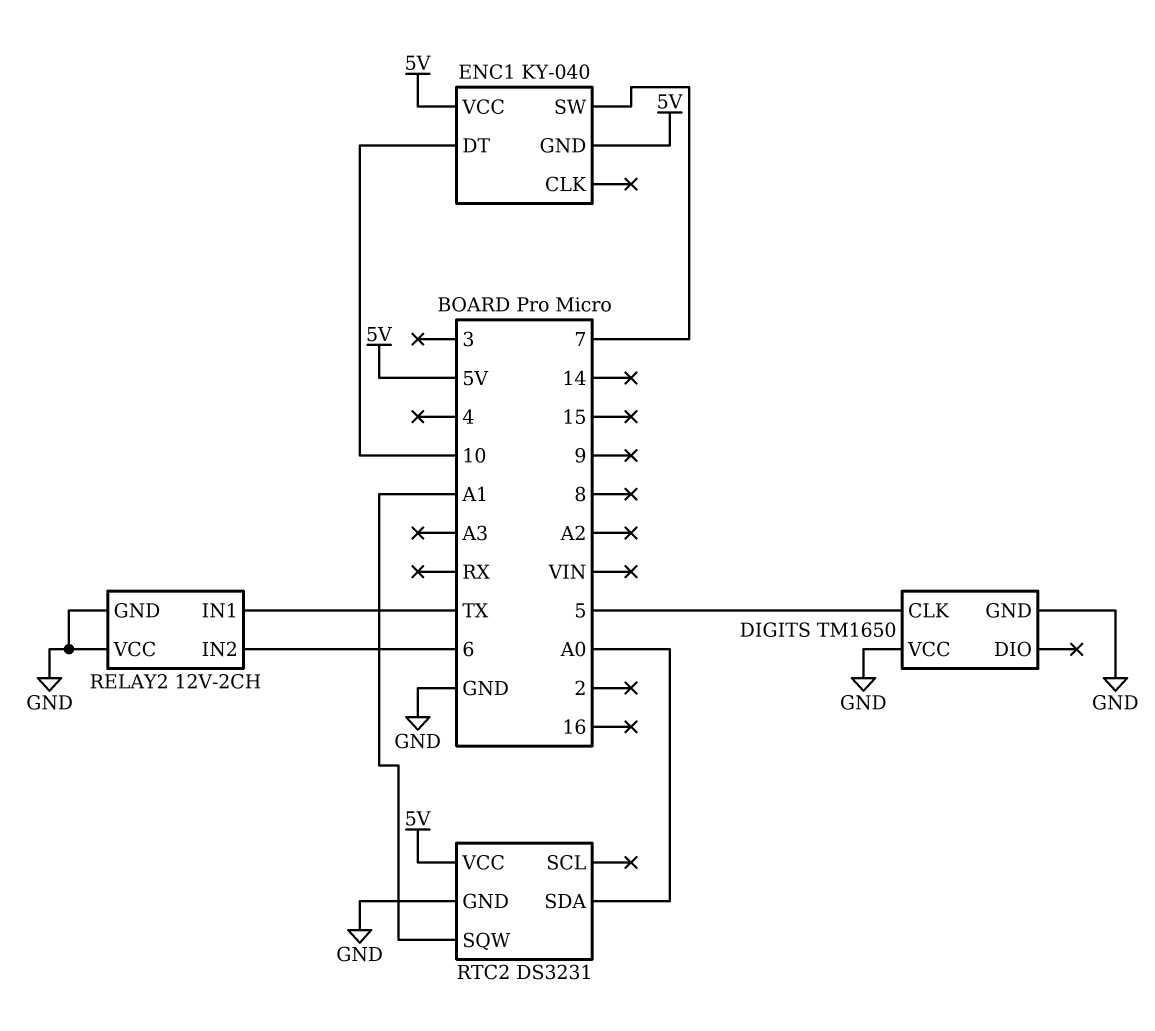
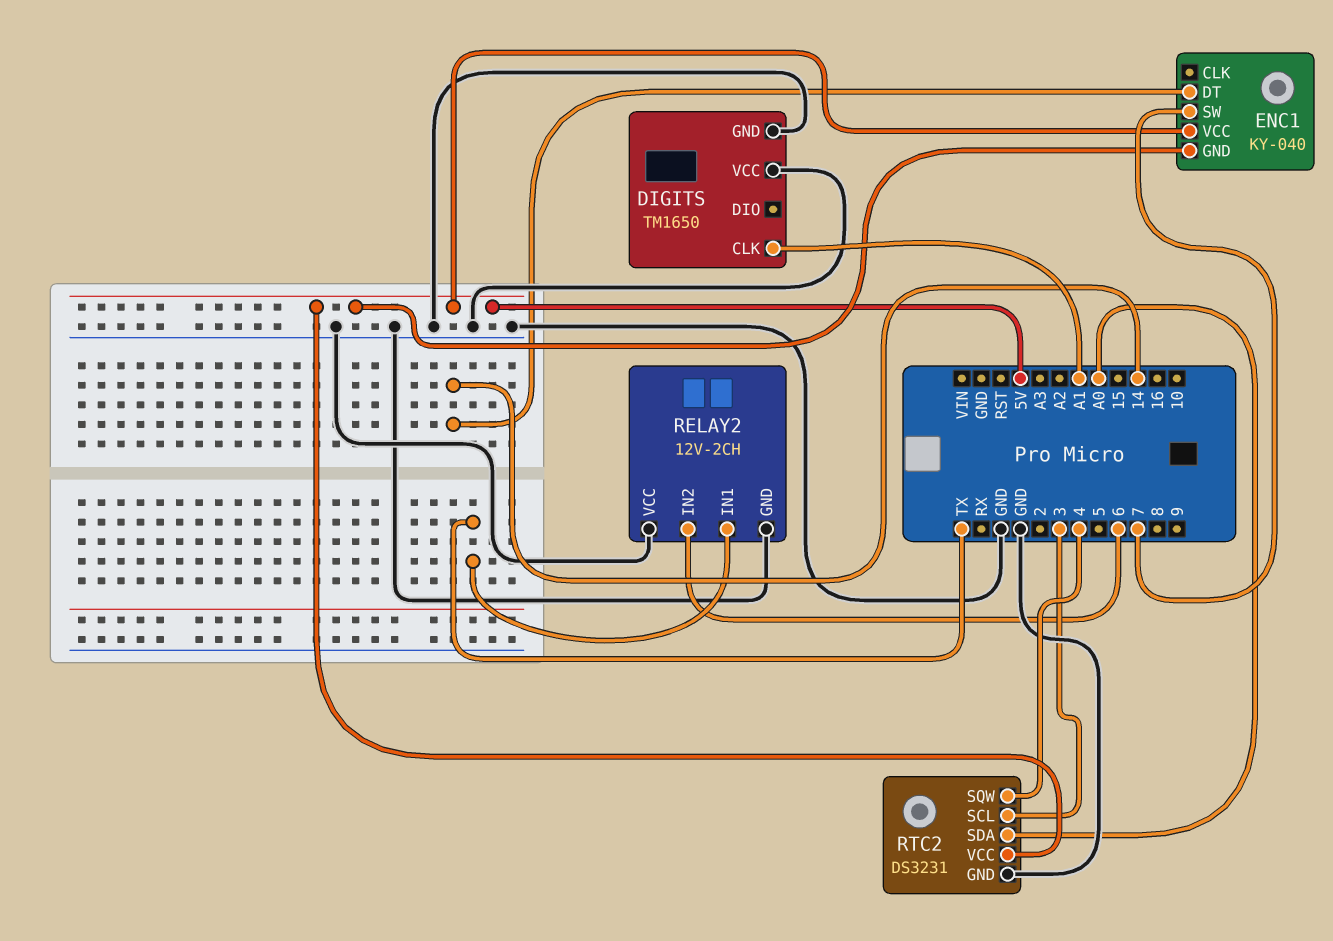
DIGITS pin CLK: 5 -> A1
ENC1 pin DT: 10 -> 14
RTC2 pin SCL: none -> 3
RTC2 pin SQW: A1 -> 4

